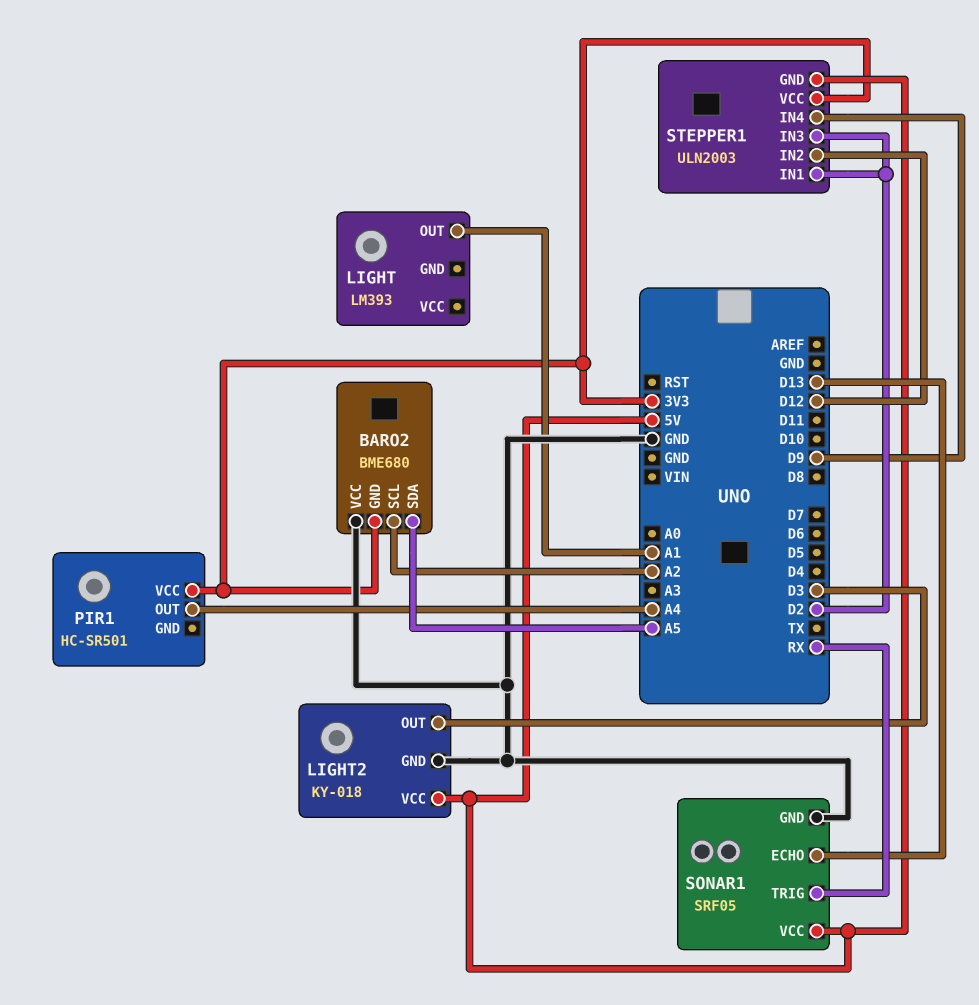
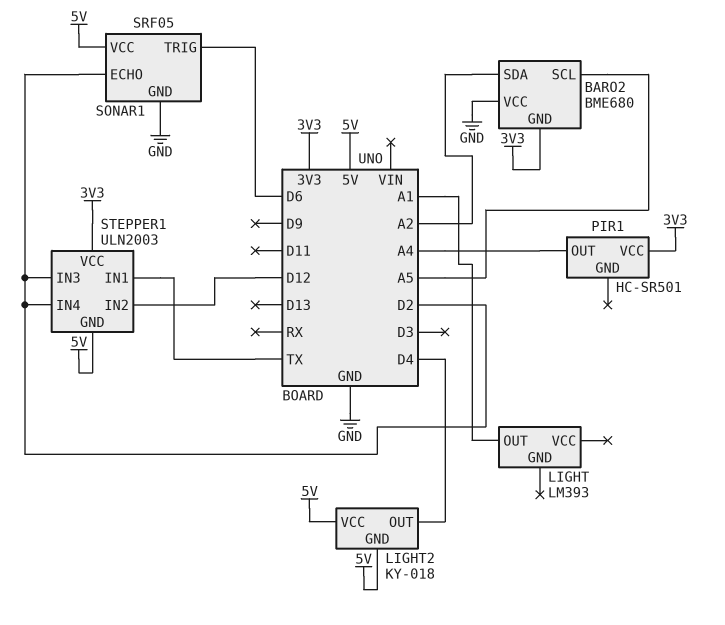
BARO2 pin SCL: A2 -> A5
BARO2 pin SDA: A5 -> A2
LIGHT2 pin GND: GND -> 5V
LIGHT2 pin OUT: D3 -> D4
SONAR1 pin ECHO: D13 -> D2
SONAR1 pin TRIG: RX -> D6
STEPPER1 pin IN1: D2 -> TX
STEPPER1 pin IN4: D9 -> D2

